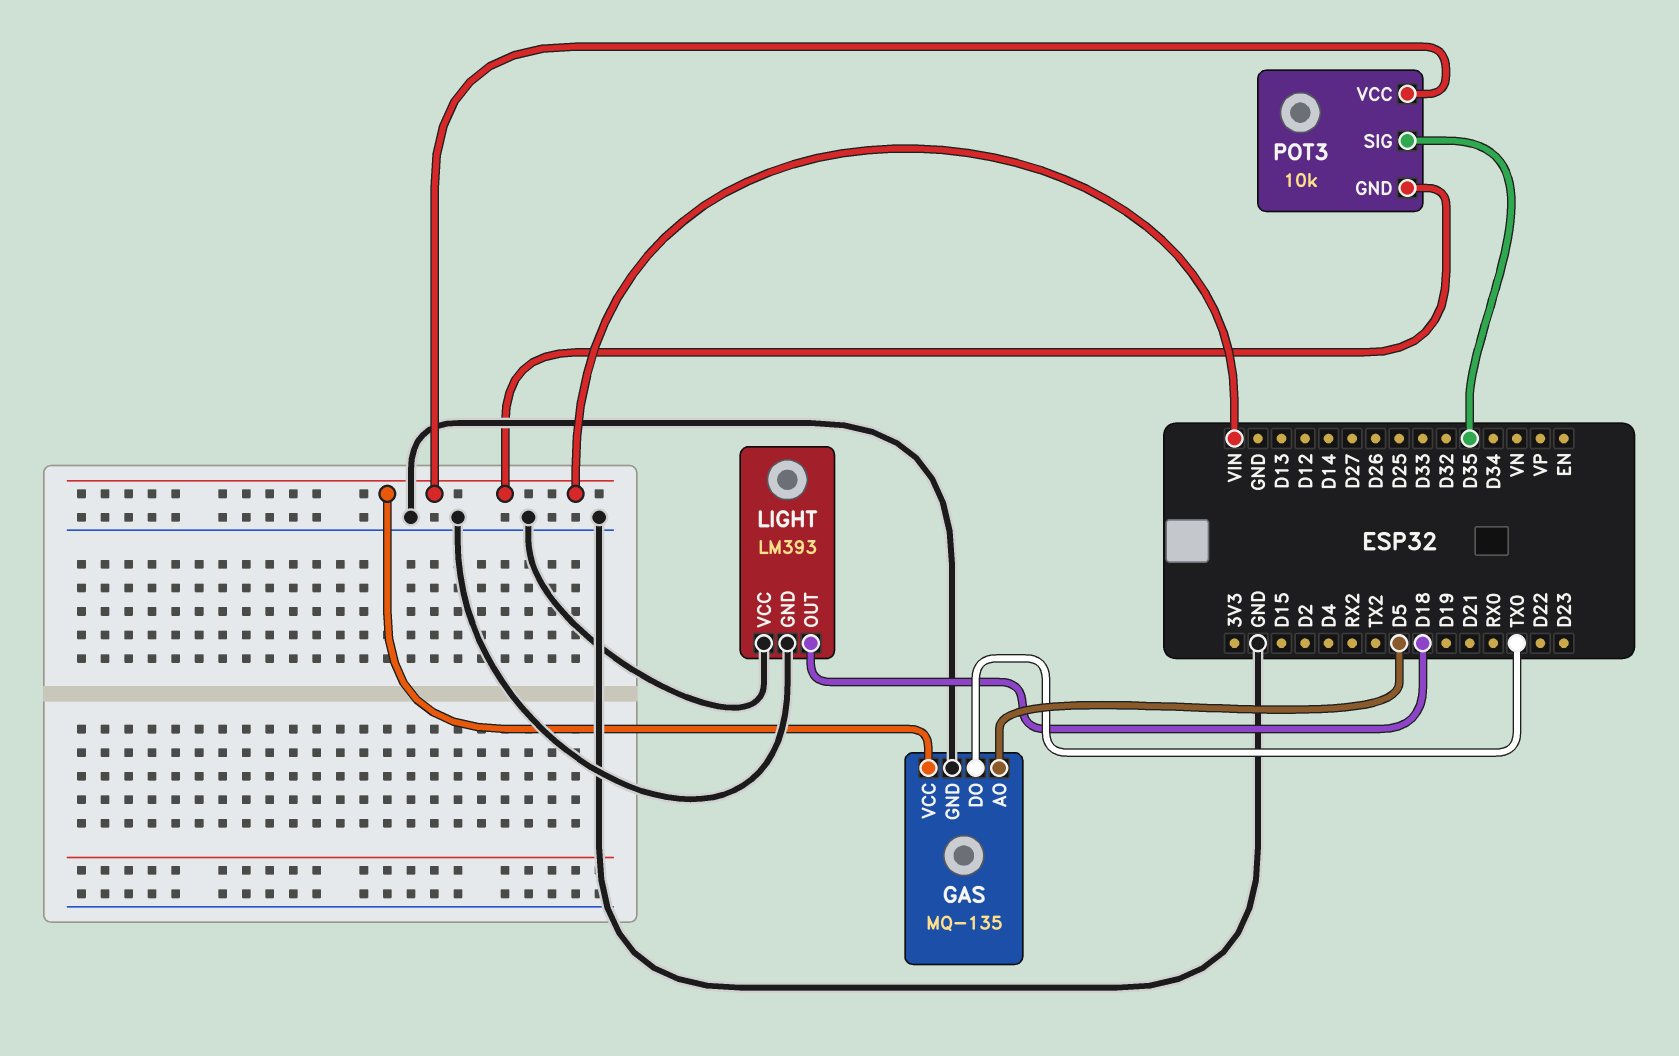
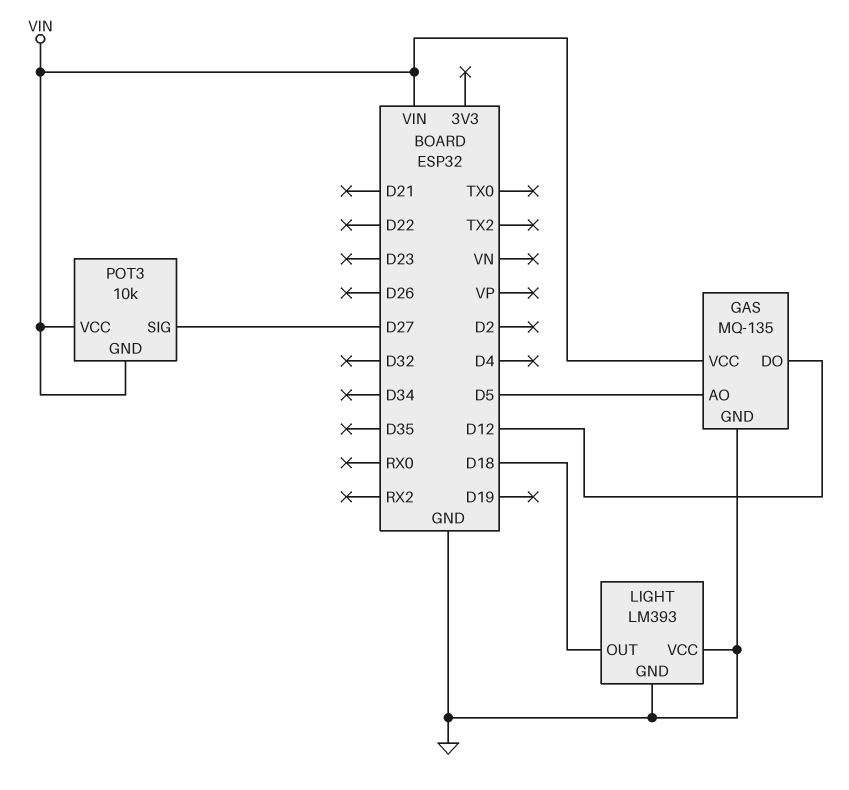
GAS pin DO: TX0 -> D12
POT3 pin SIG: D35 -> D27

